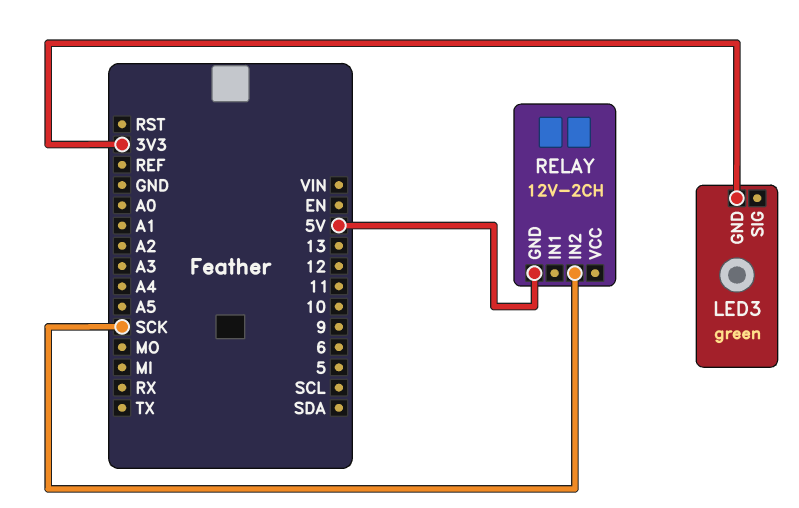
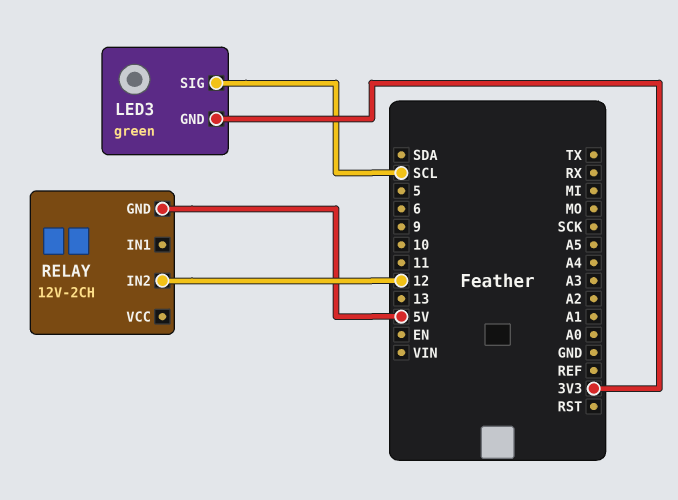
LED3 pin SIG: none -> SCL
RELAY pin IN2: SCK -> 12

